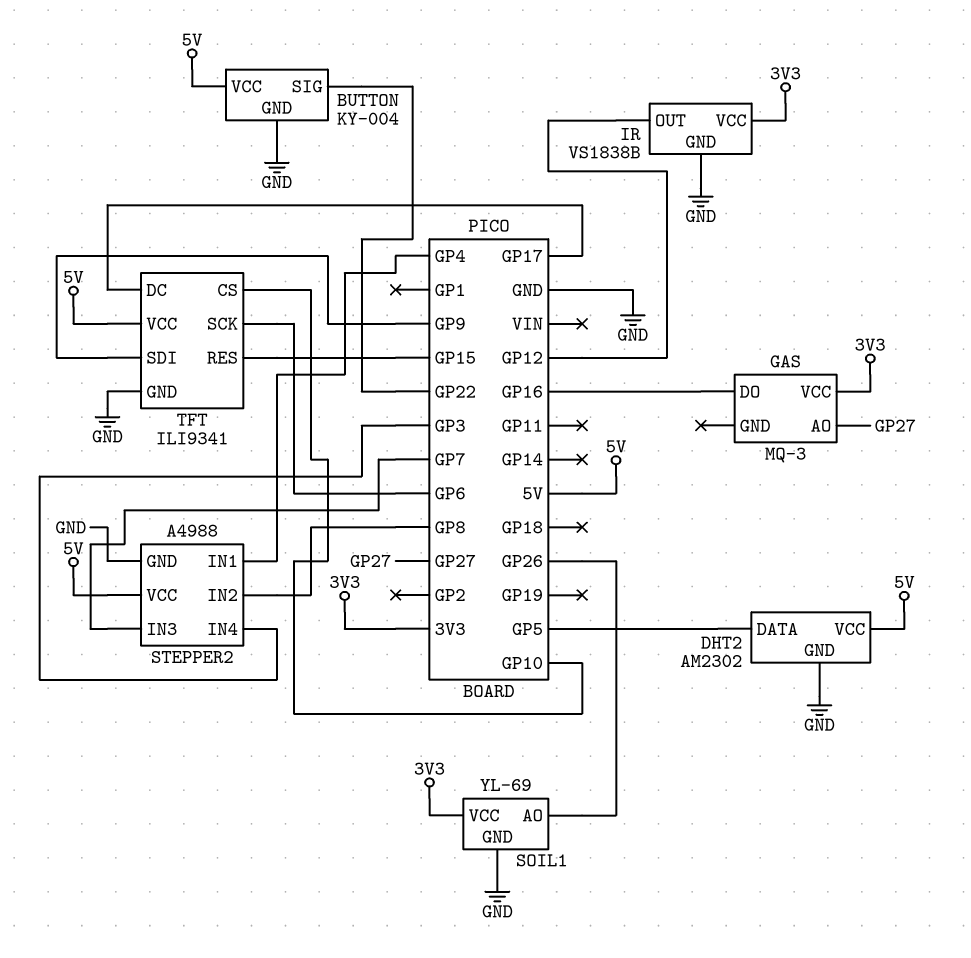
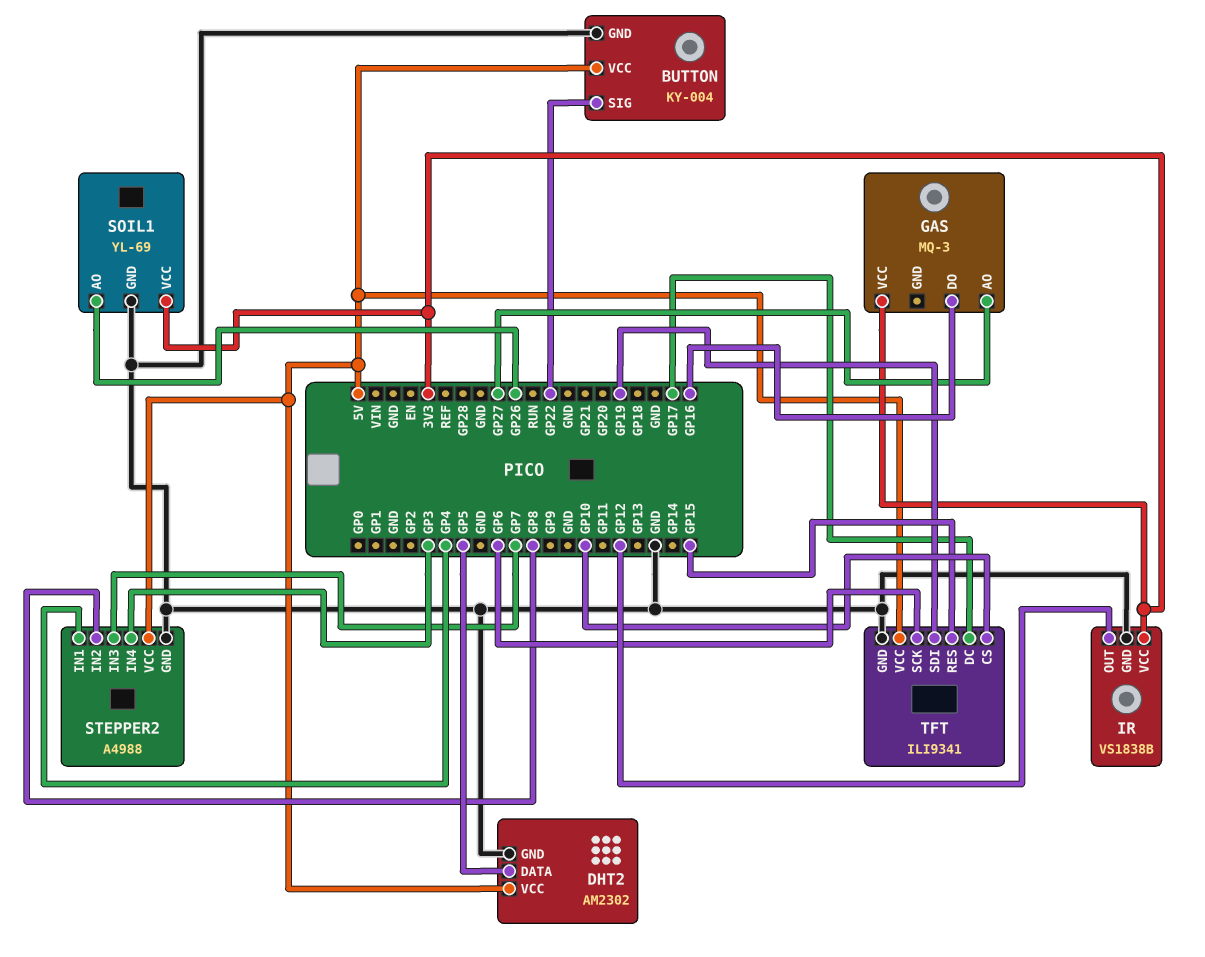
TFT pin SDI: GP9 -> GP19

